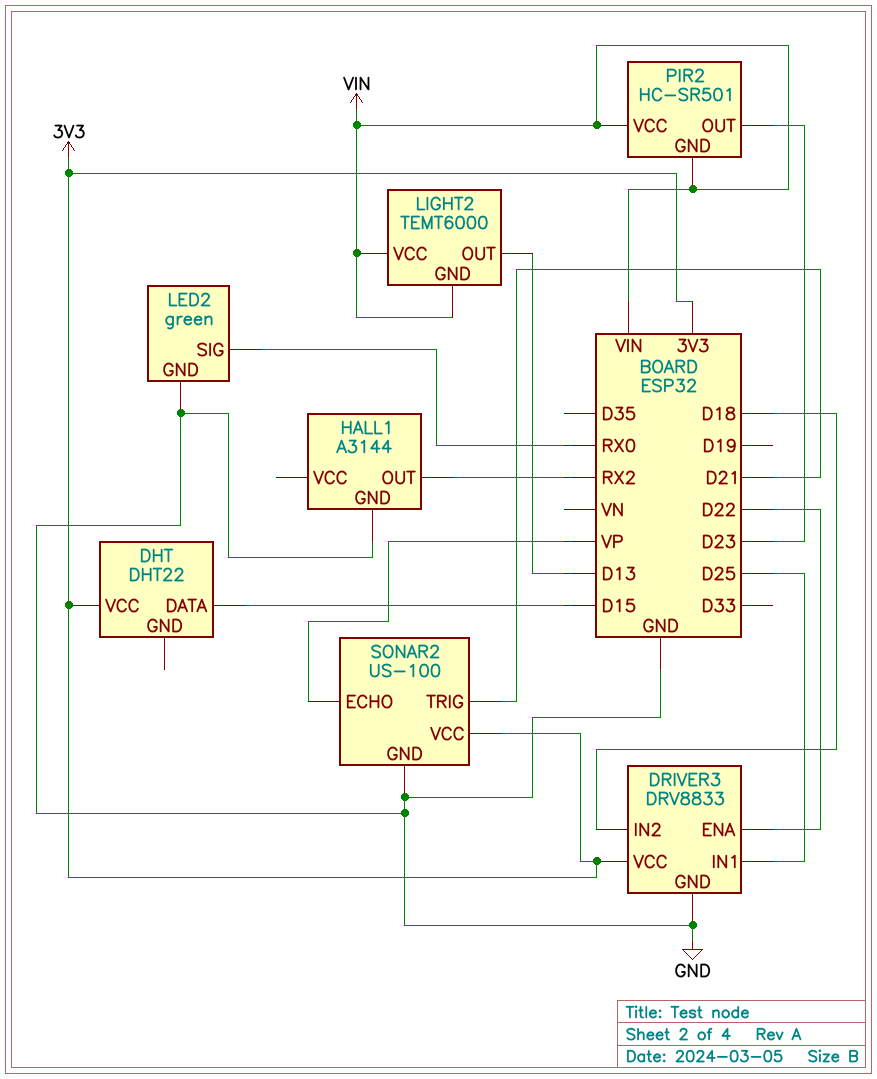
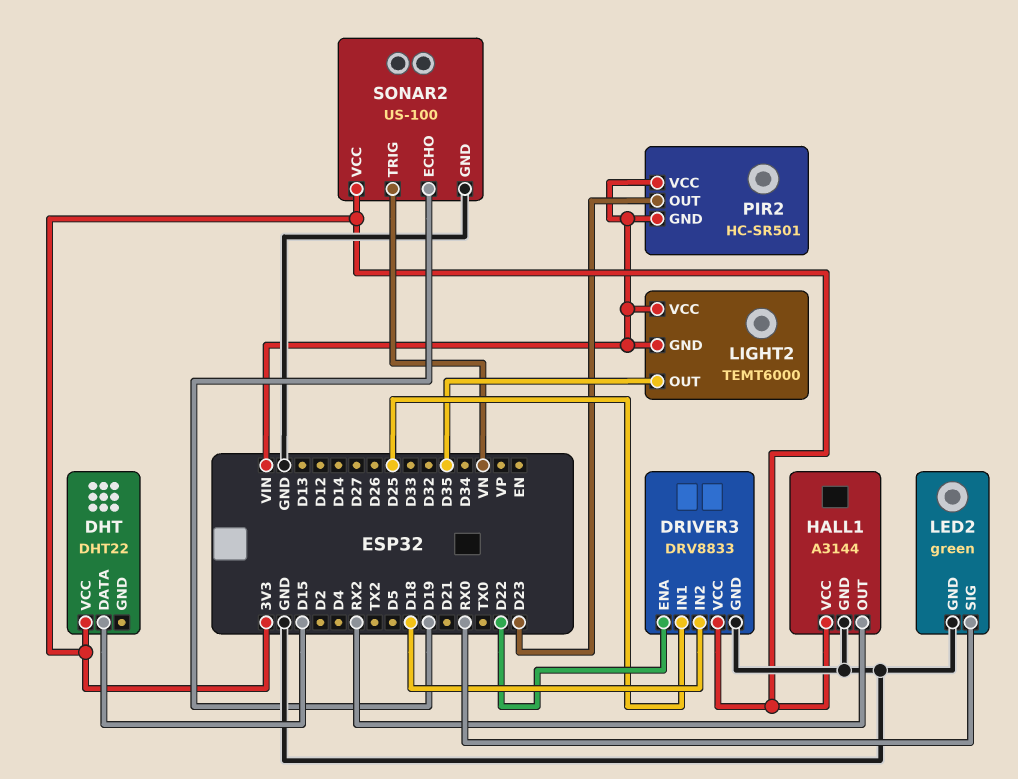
HALL1 pin VCC: none -> 3V3
LIGHT2 pin OUT: D13 -> D35
SONAR2 pin ECHO: VP -> D19
SONAR2 pin TRIG: D21 -> VN

